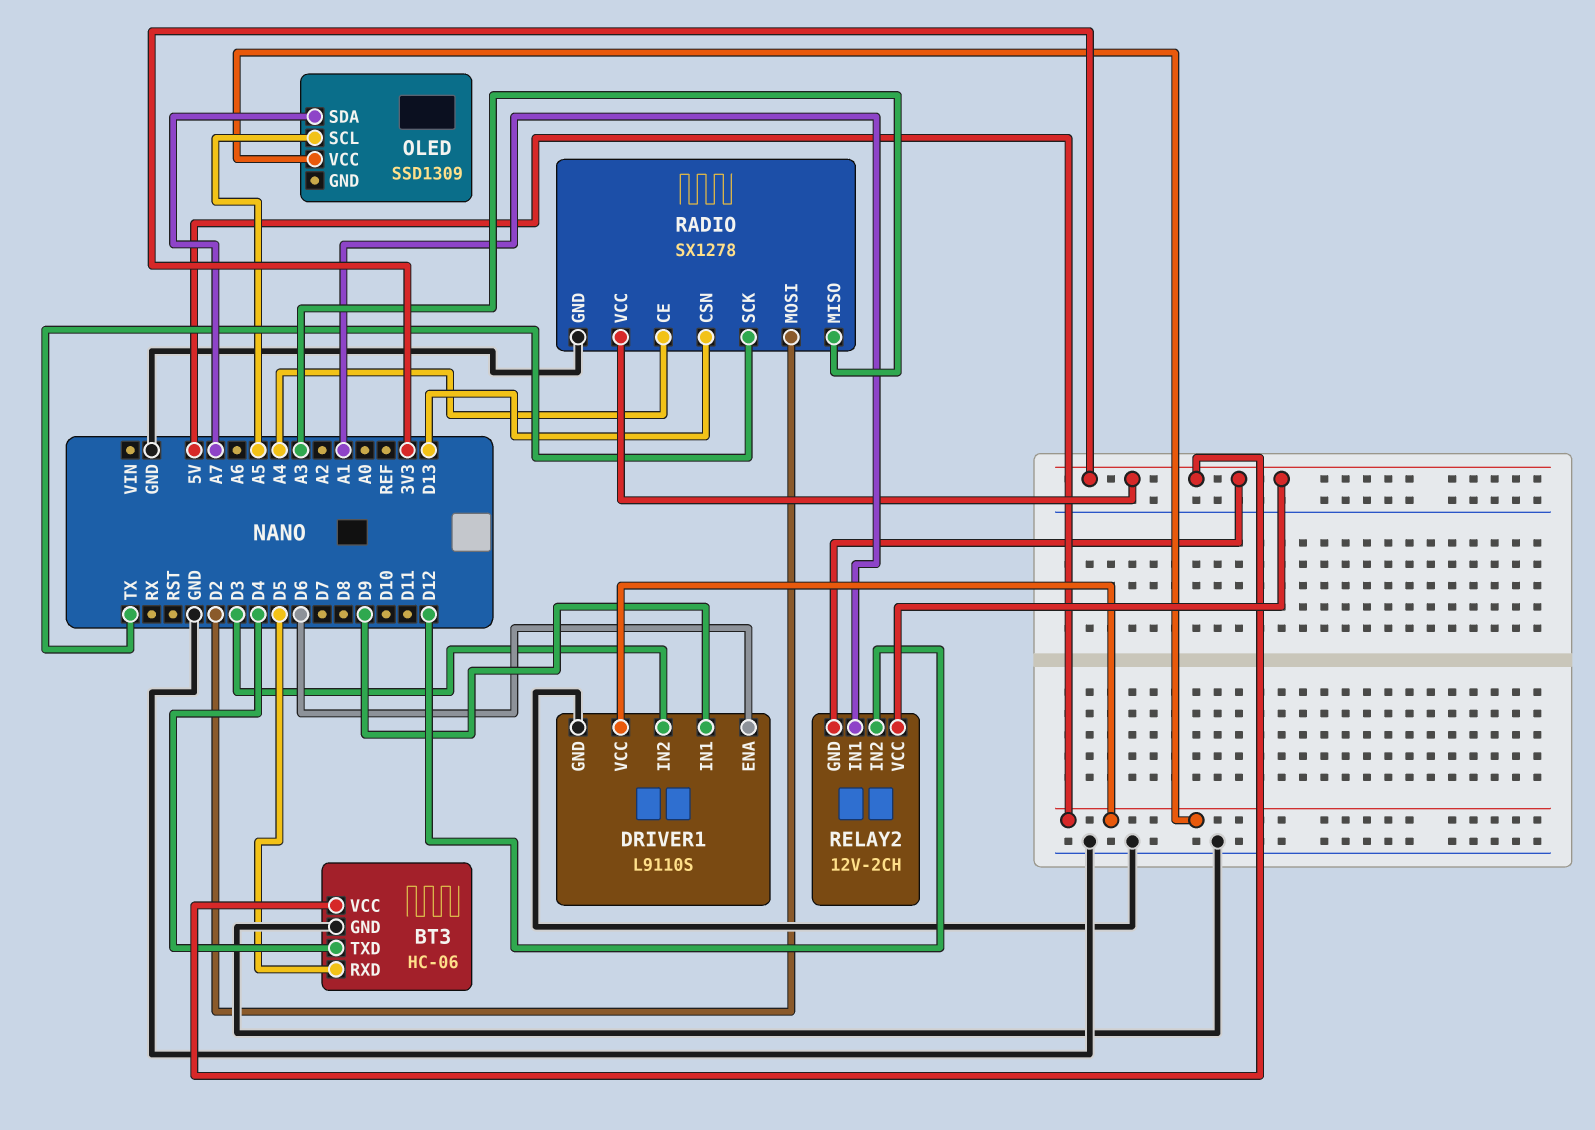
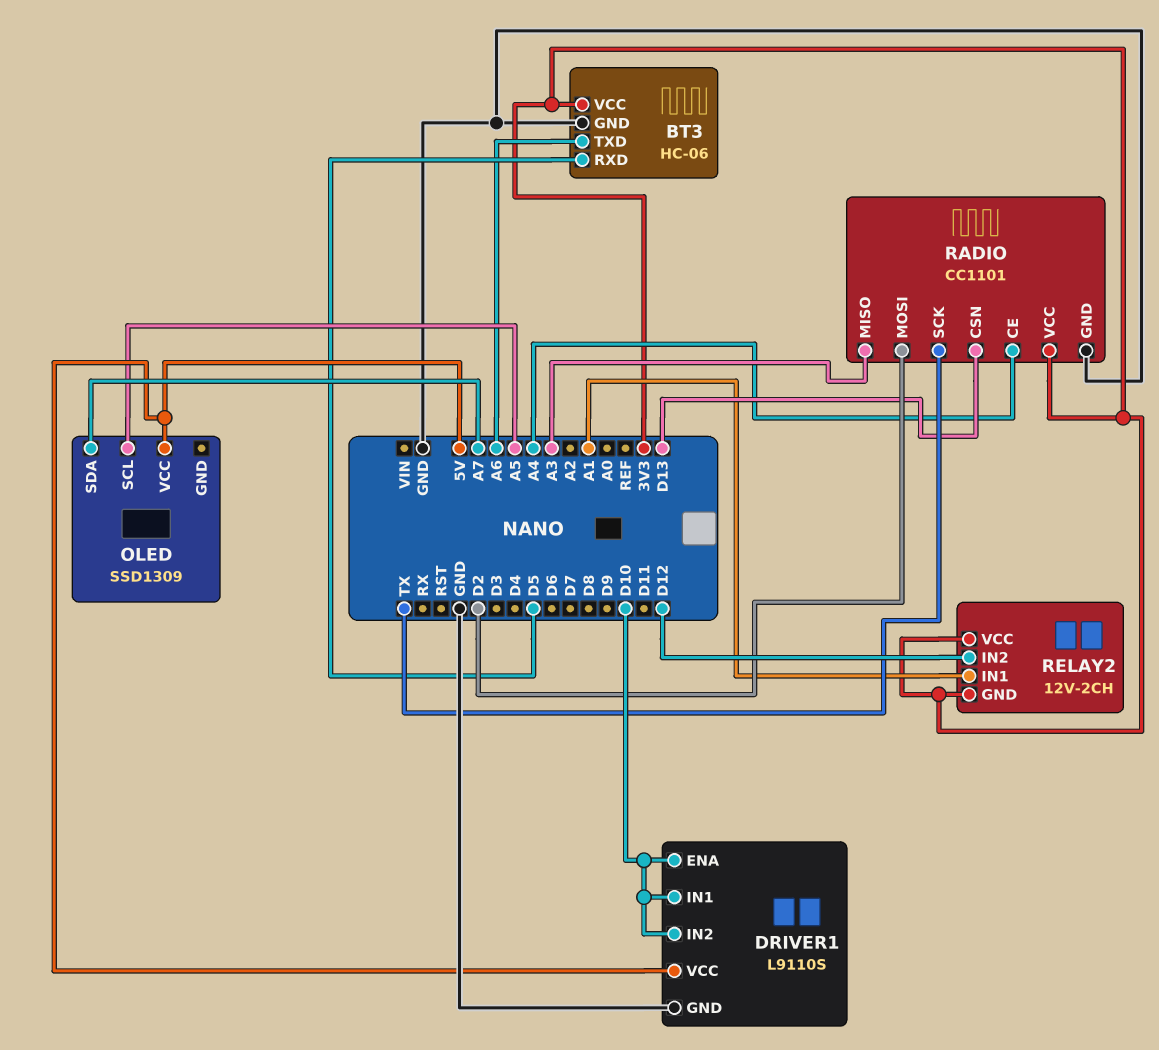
BT3 pin TXD: D4 -> A6
DRIVER1 pin ENA: D6 -> D10
DRIVER1 pin IN1: D9 -> D10
DRIVER1 pin IN2: D3 -> D10
RADIO: SX1278 -> CC1101

